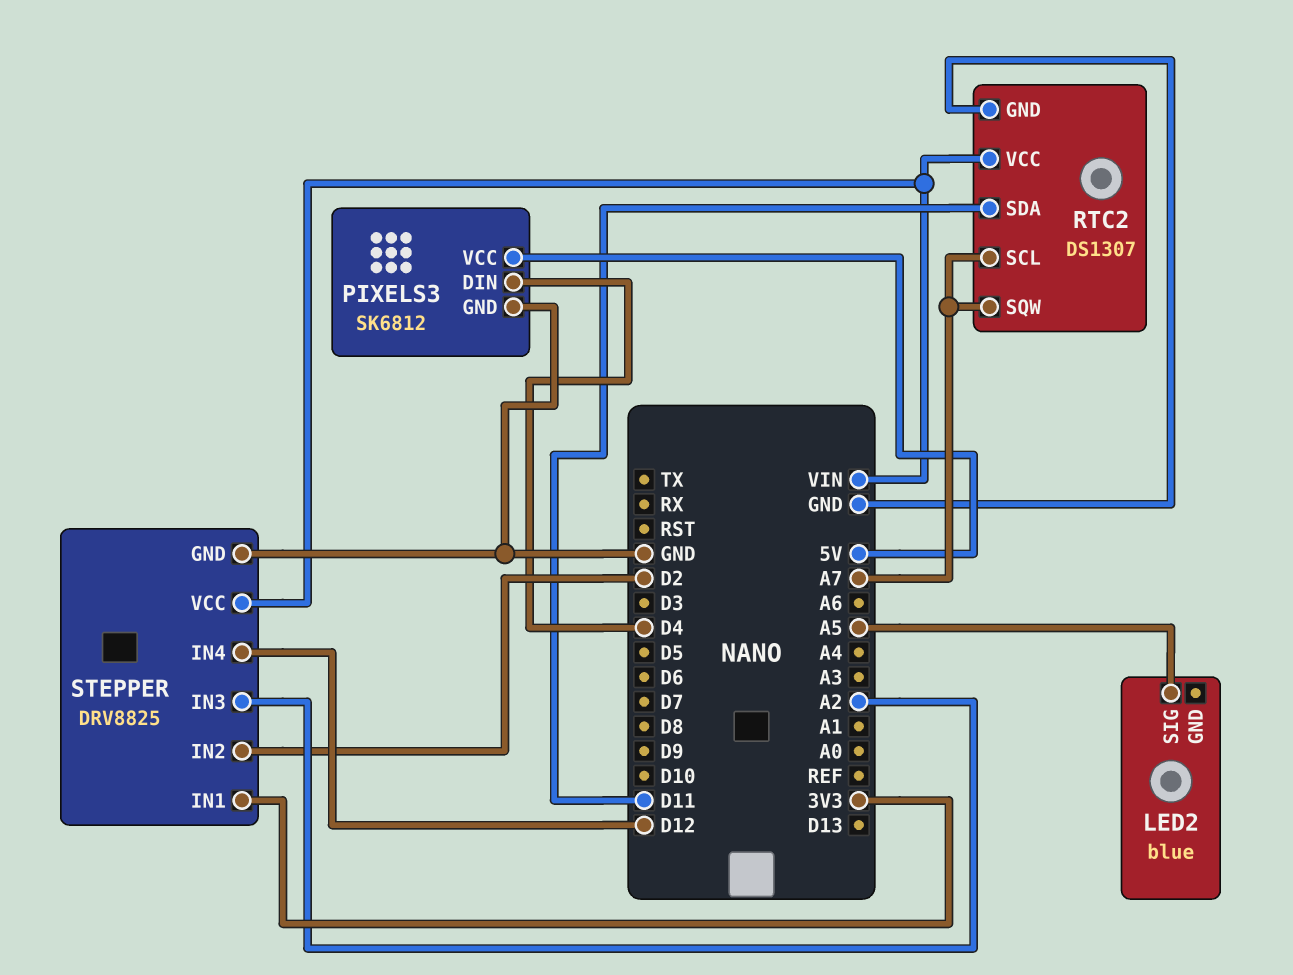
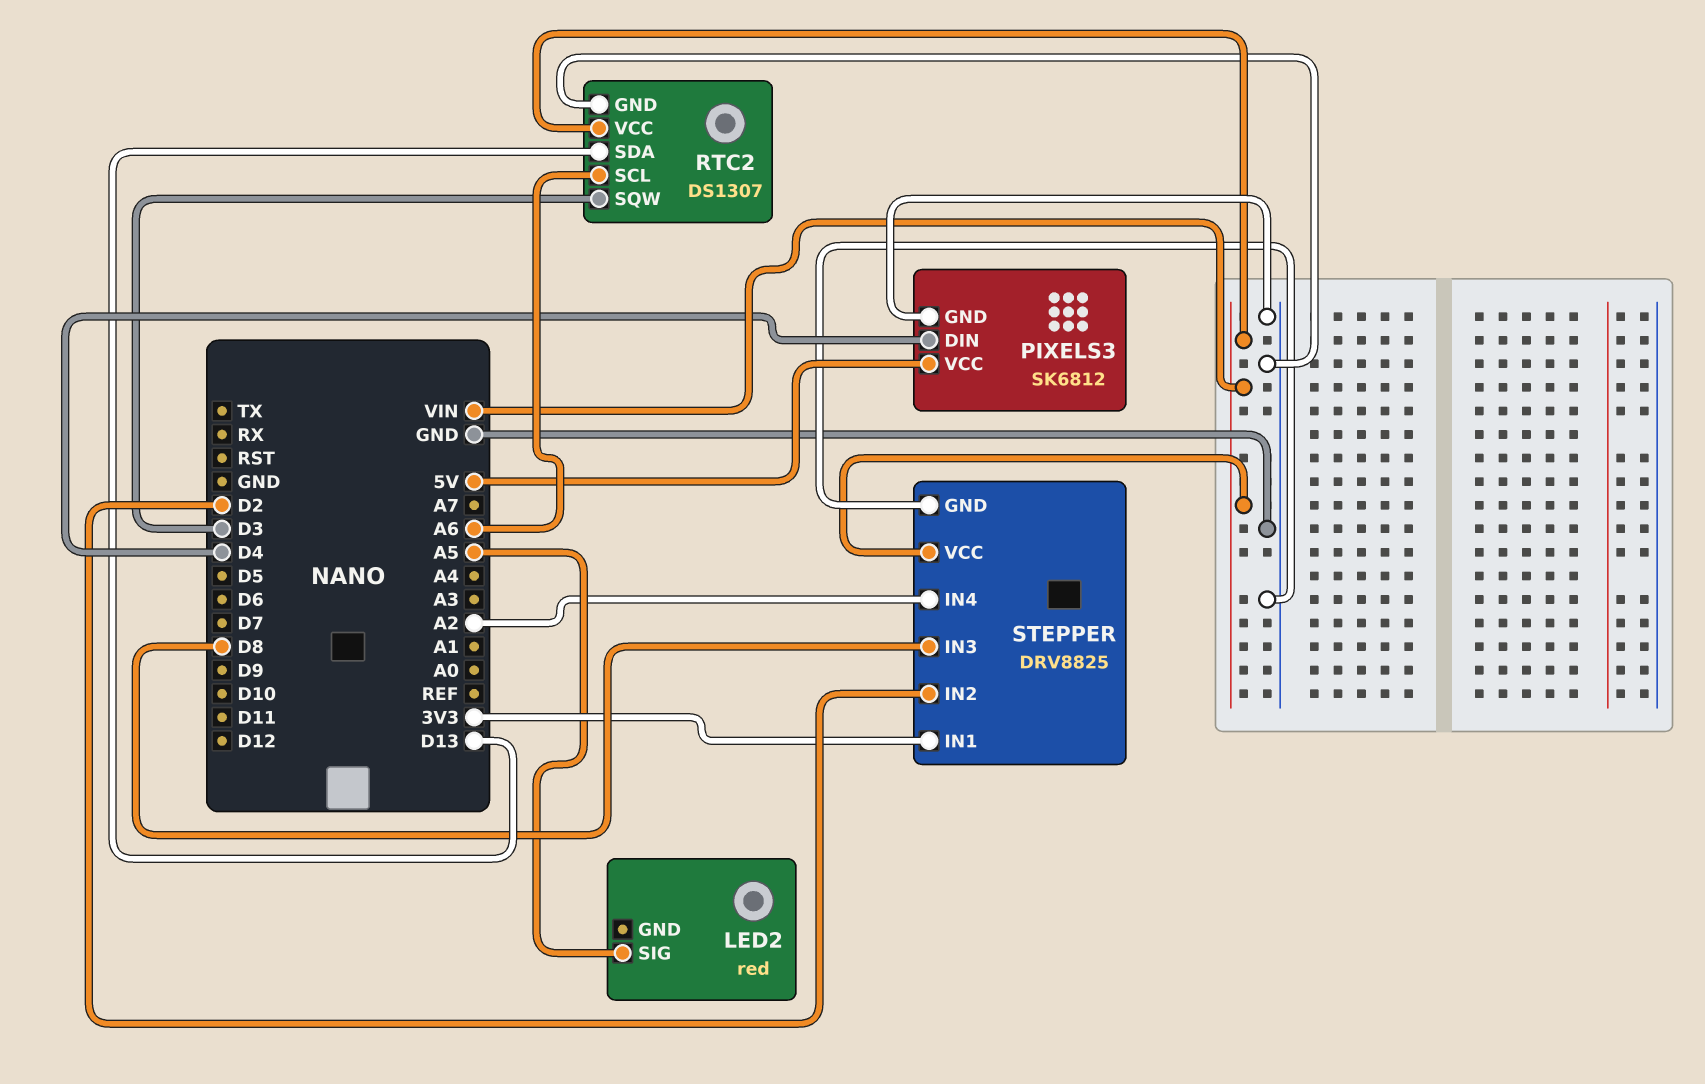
LED2: blue -> red
RTC2 pin SCL: A7 -> A6
RTC2 pin SDA: D11 -> D13
RTC2 pin SQW: A7 -> D3
STEPPER pin IN3: A2 -> D8
STEPPER pin IN4: D12 -> A2

